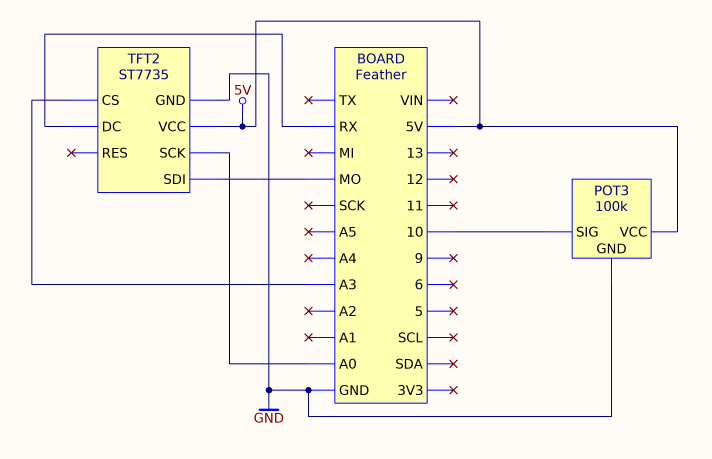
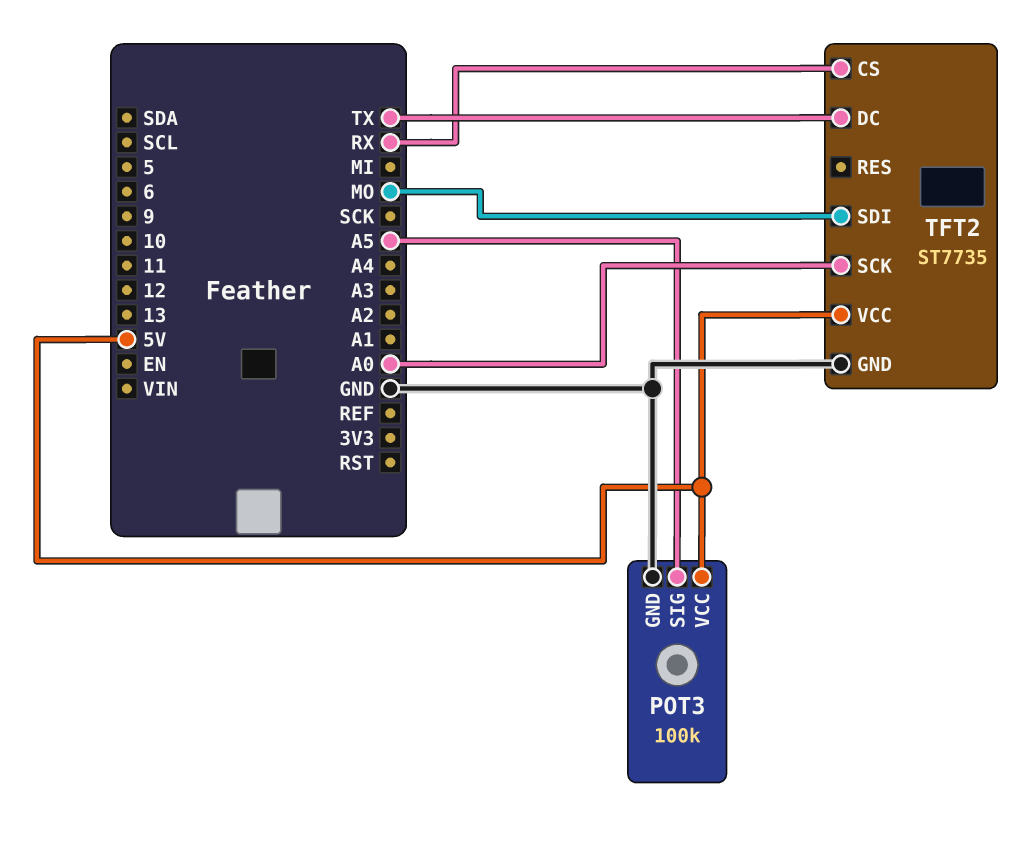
POT3 pin SIG: 10 -> A5
TFT2 pin CS: A3 -> RX
TFT2 pin DC: RX -> TX

